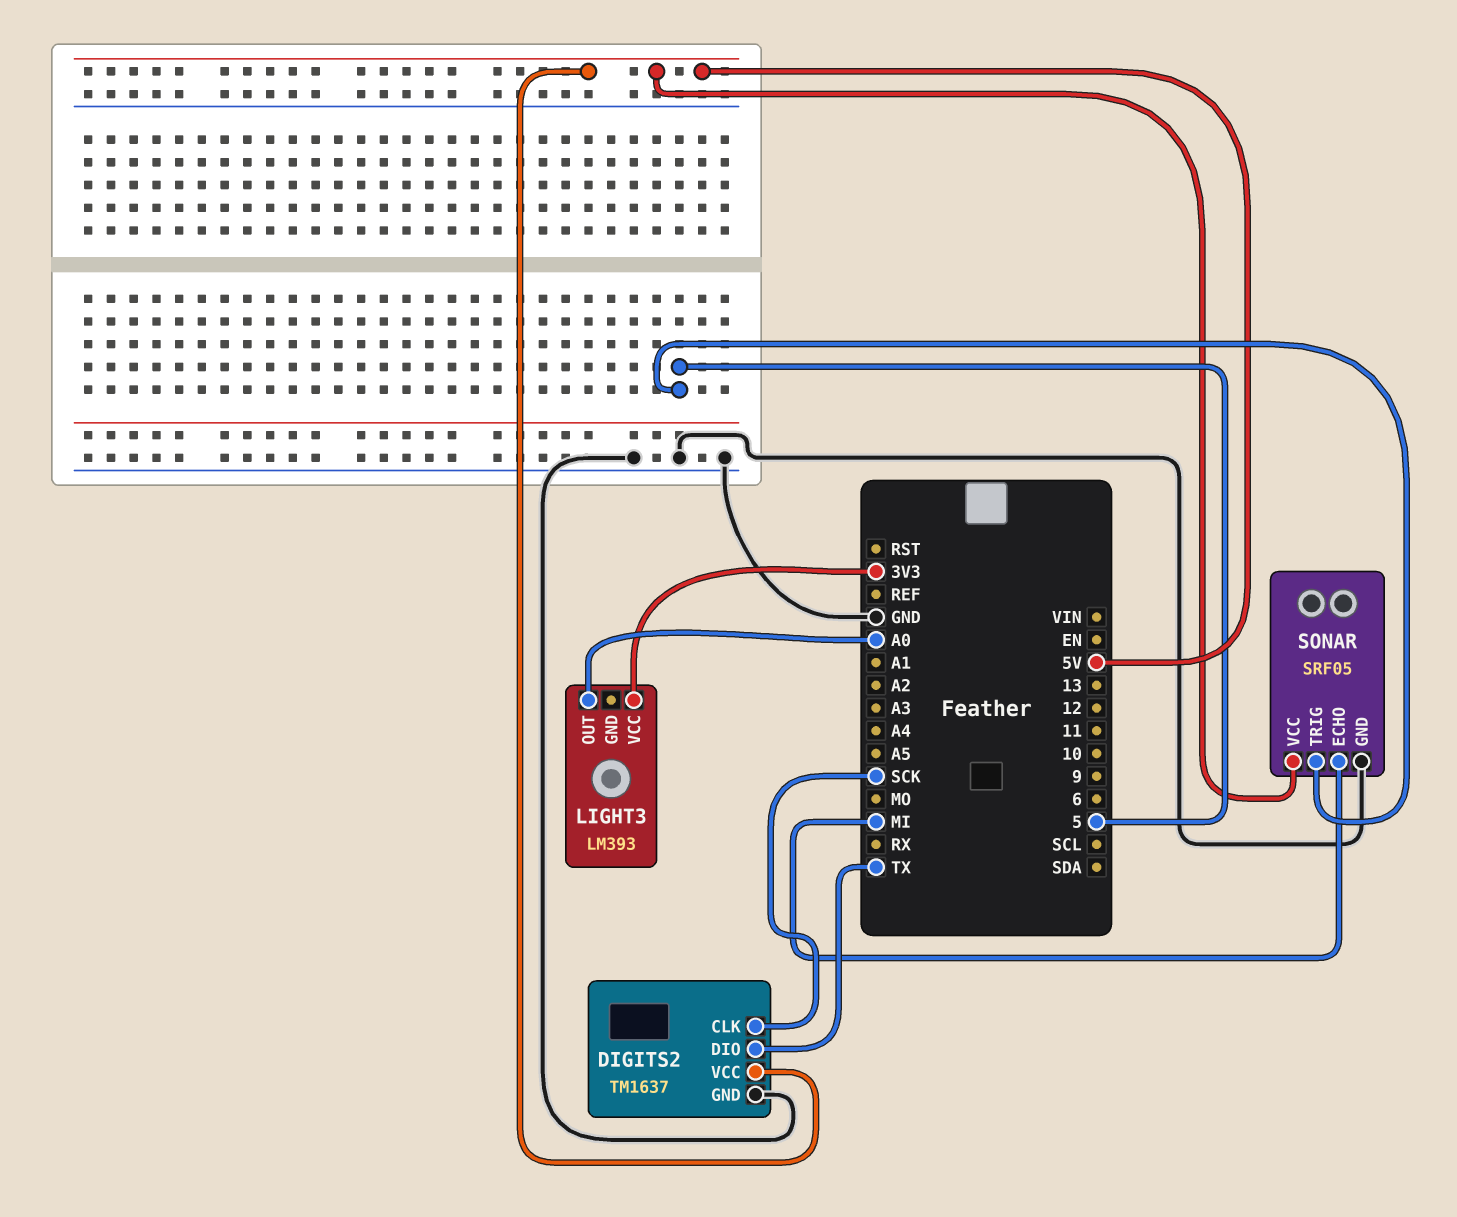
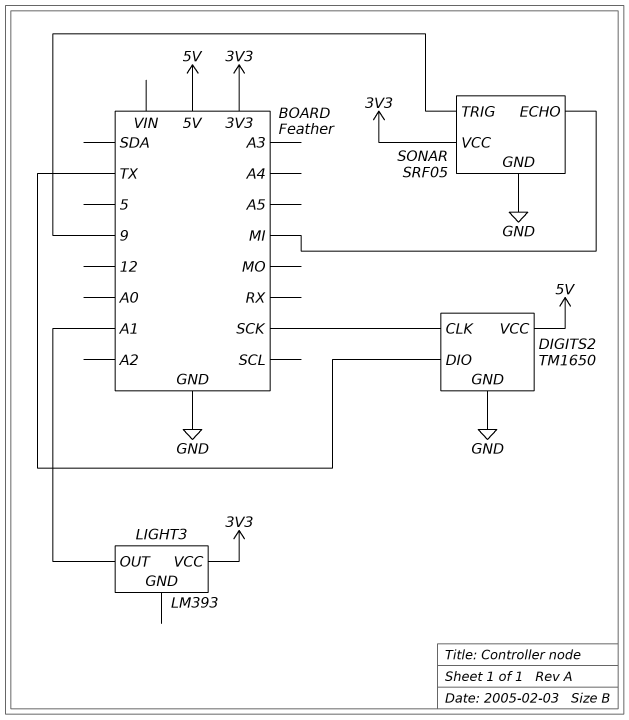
DIGITS2: TM1637 -> TM1650
LIGHT3 pin OUT: A0 -> A1
SONAR pin TRIG: 5 -> 9
SONAR pin VCC: 5V -> 3V3

